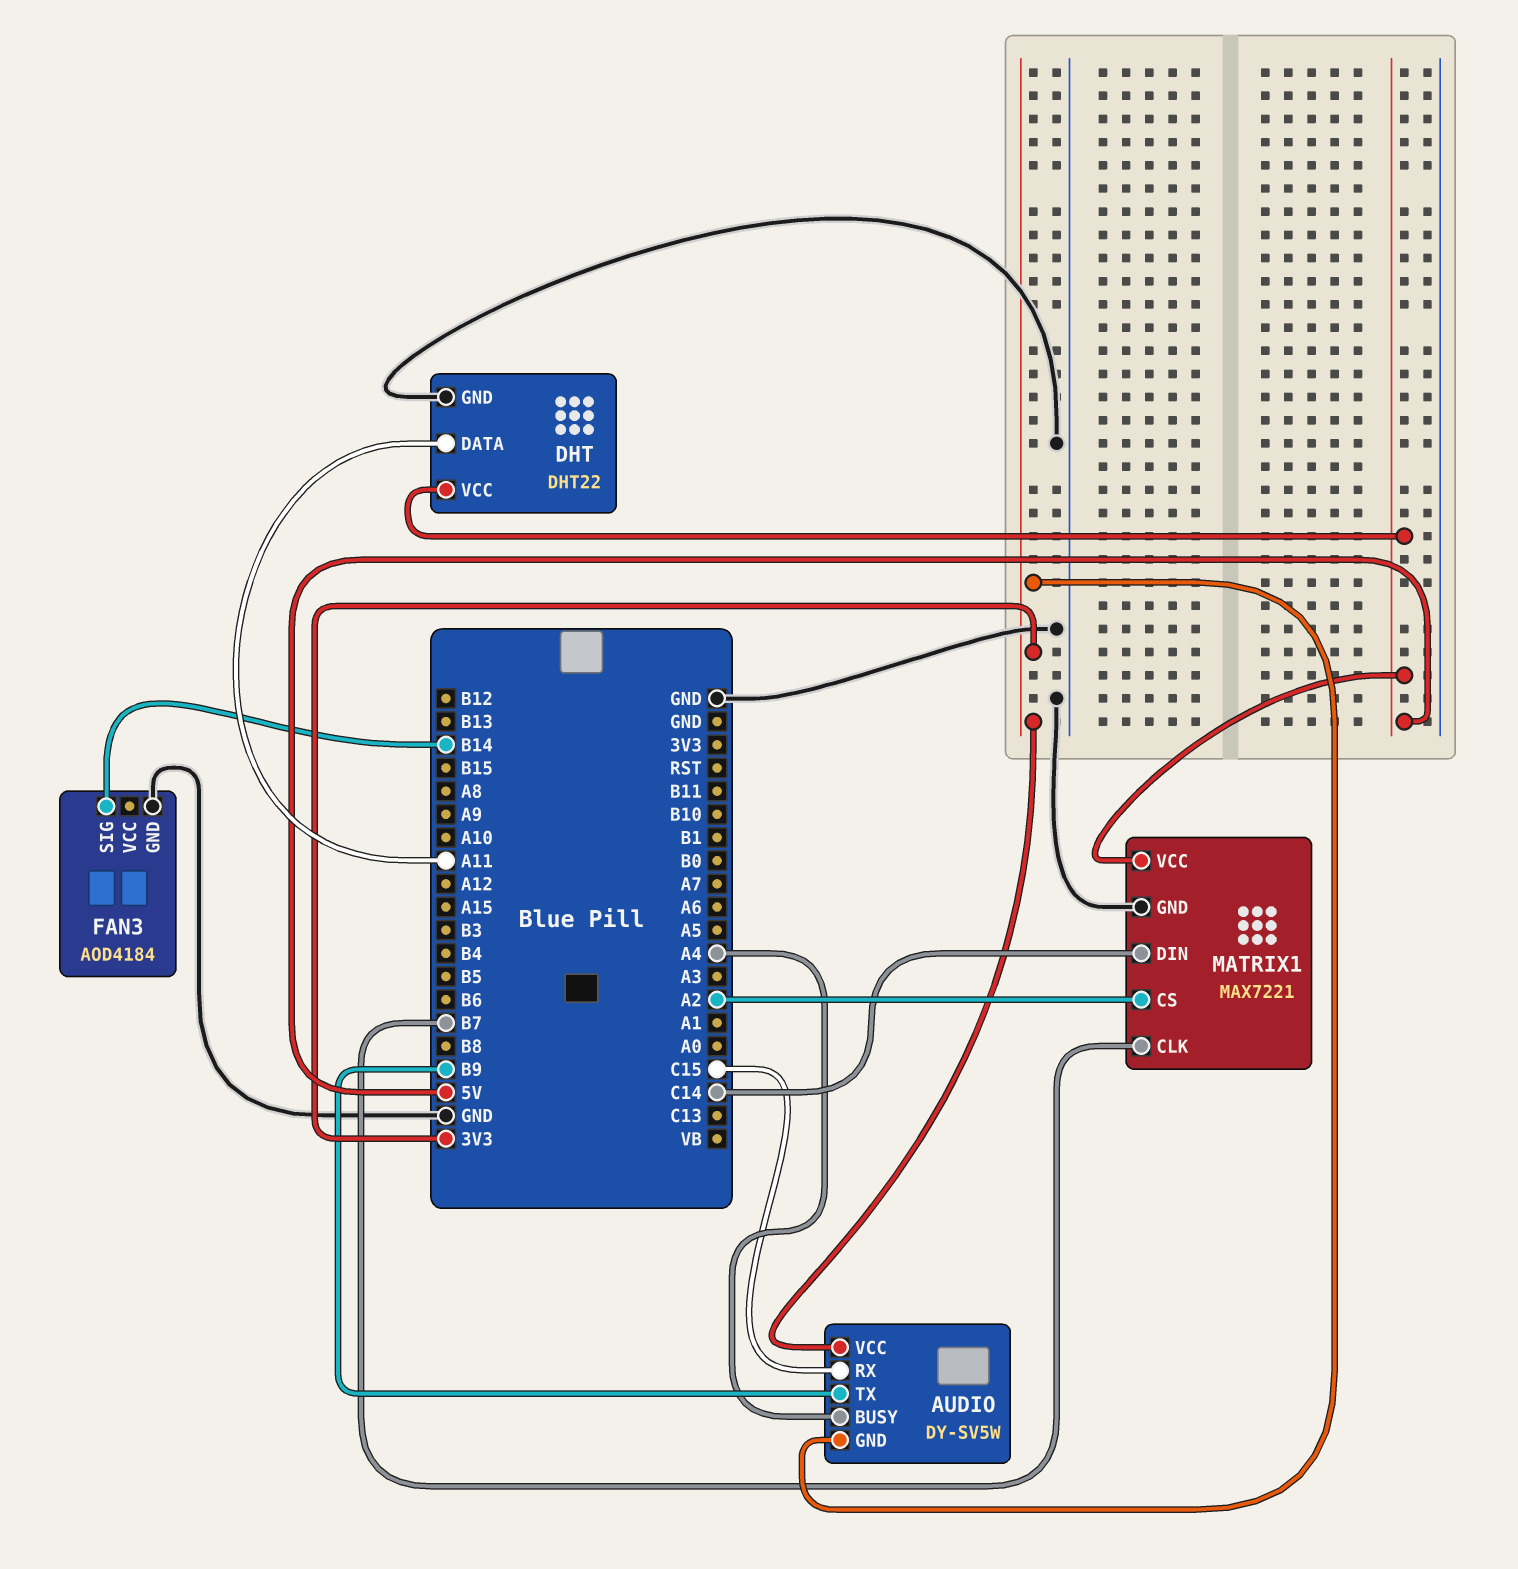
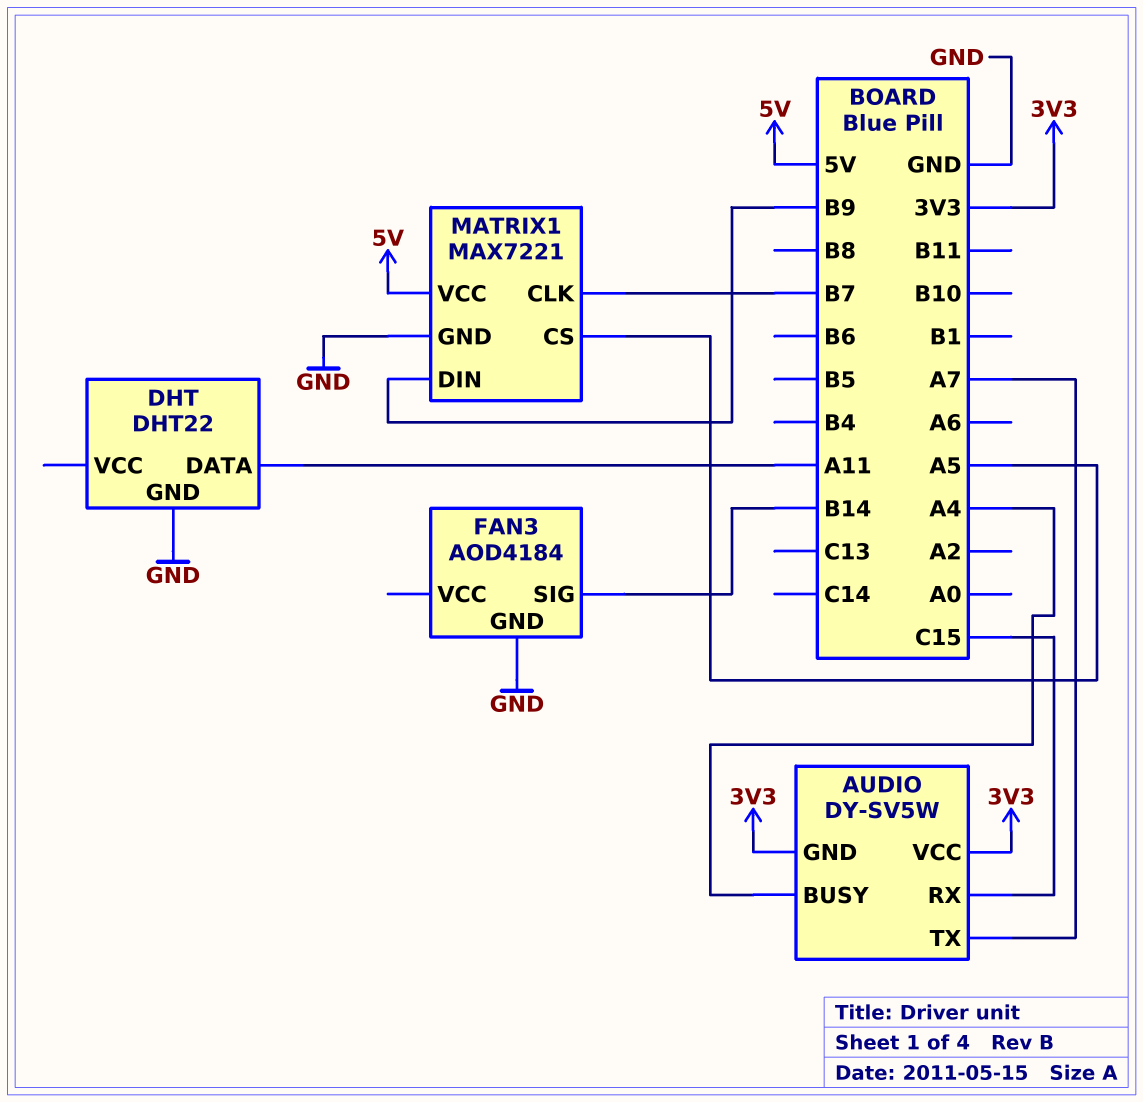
AUDIO pin TX: B9 -> A7
DHT pin VCC: 5V -> none
MATRIX1 pin CS: A2 -> A5
MATRIX1 pin DIN: C14 -> B9

